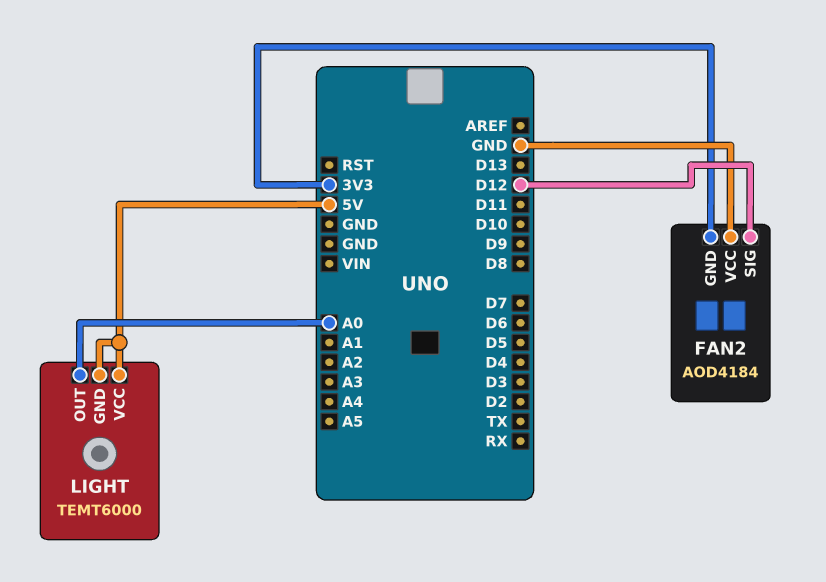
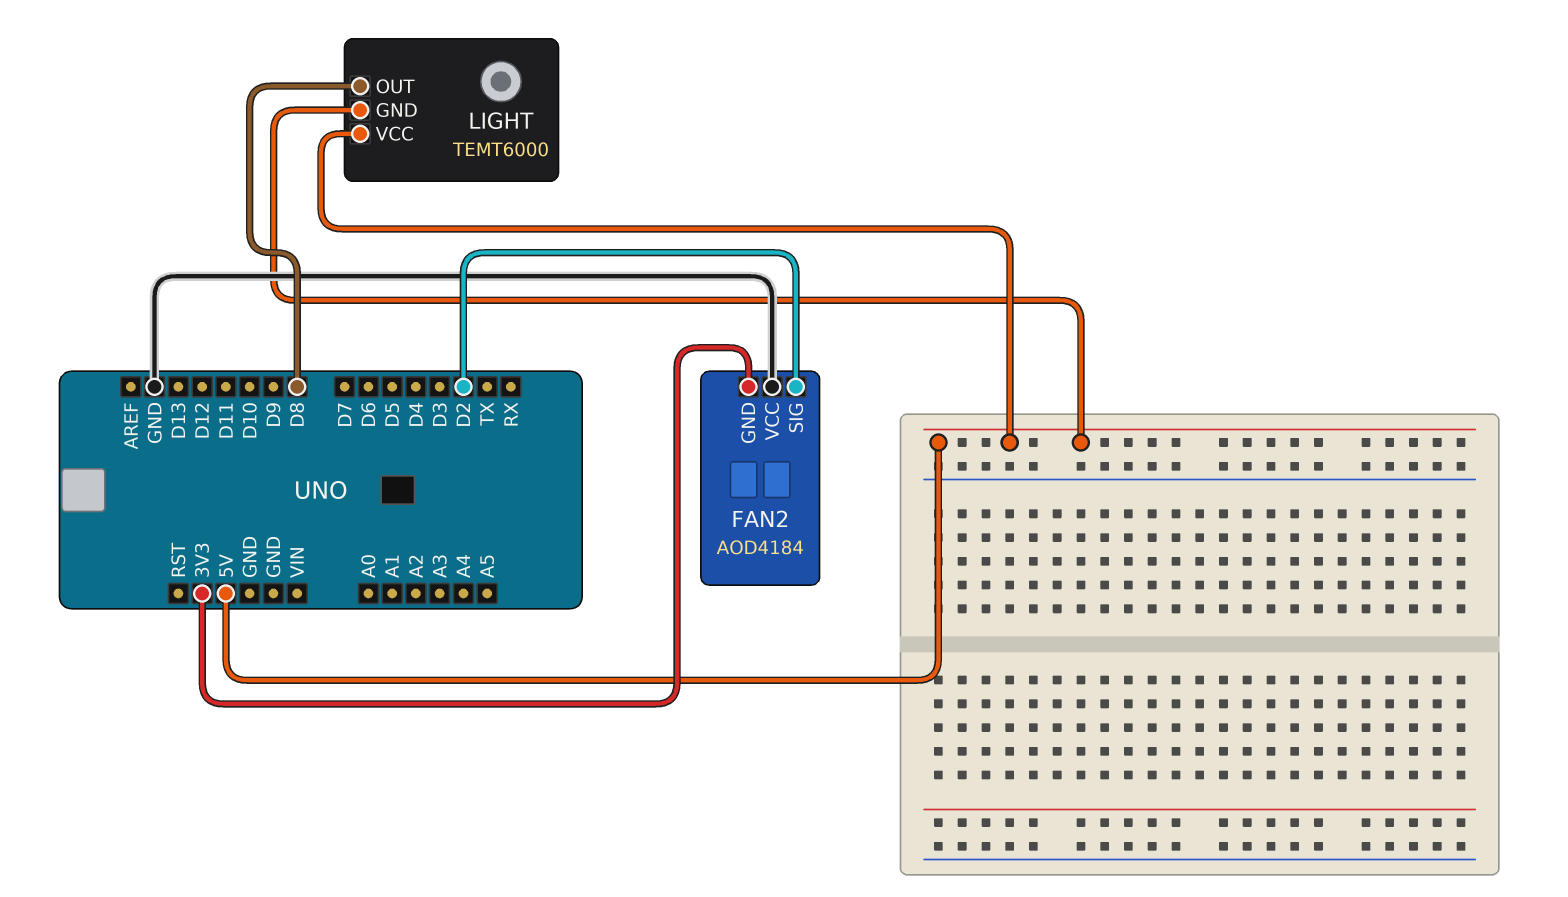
FAN2 pin SIG: D12 -> D2
LIGHT pin OUT: A0 -> D8

